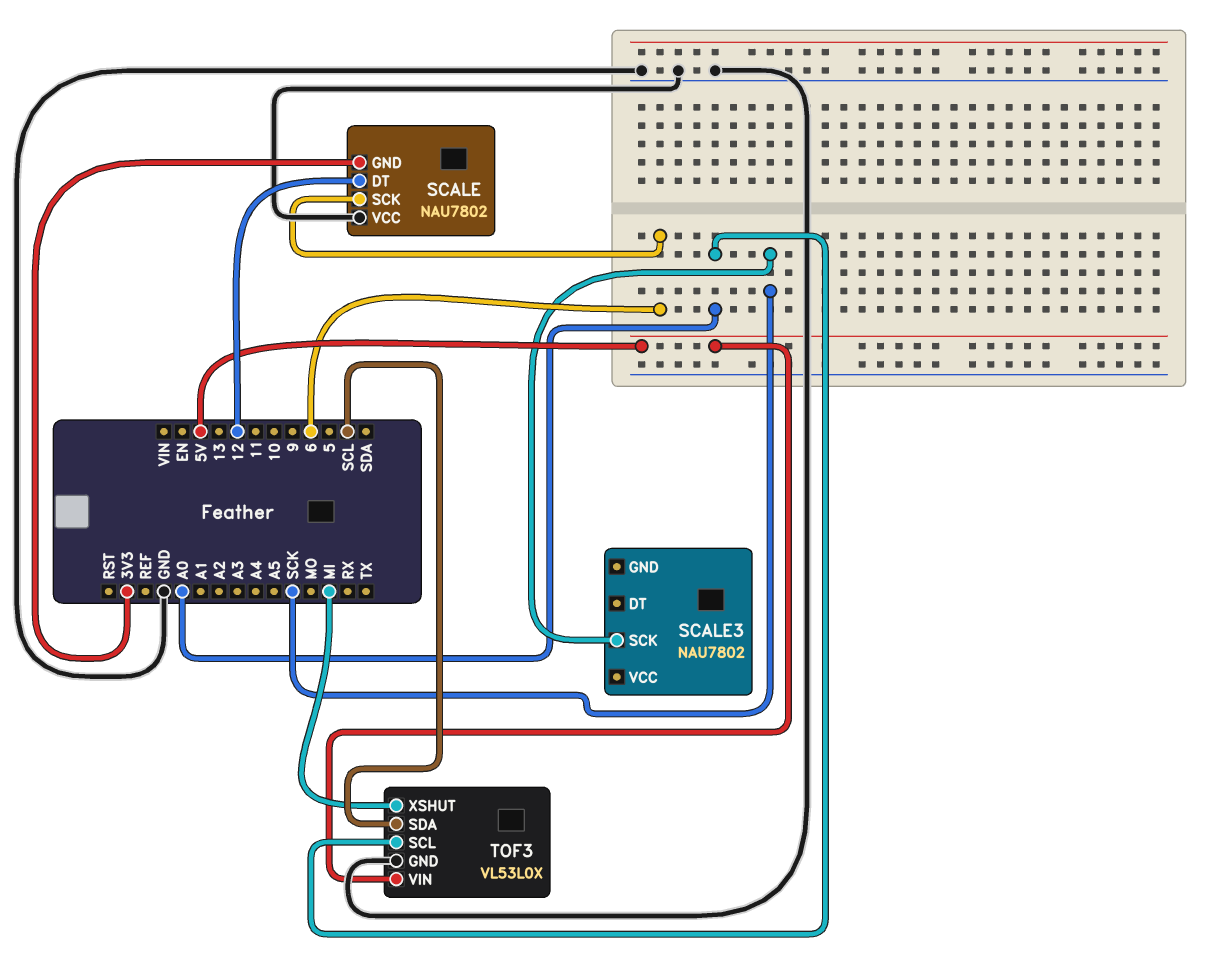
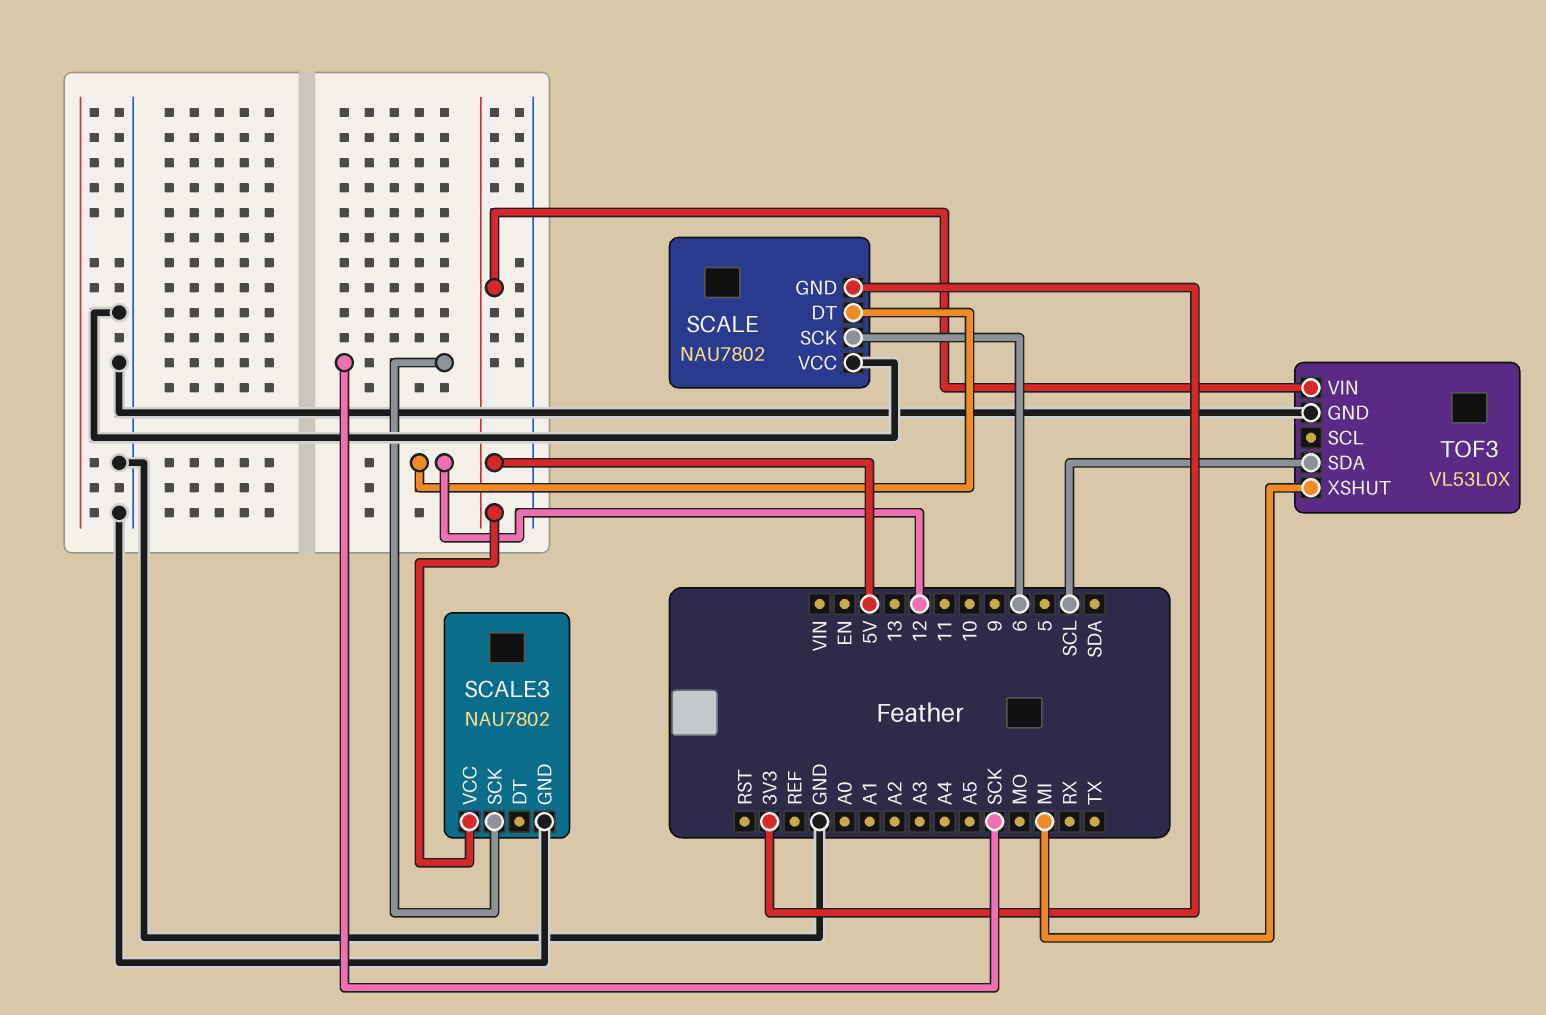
SCALE3 pin GND: none -> GND
SCALE3 pin VCC: none -> 5V
TOF3 pin SCL: A0 -> none

